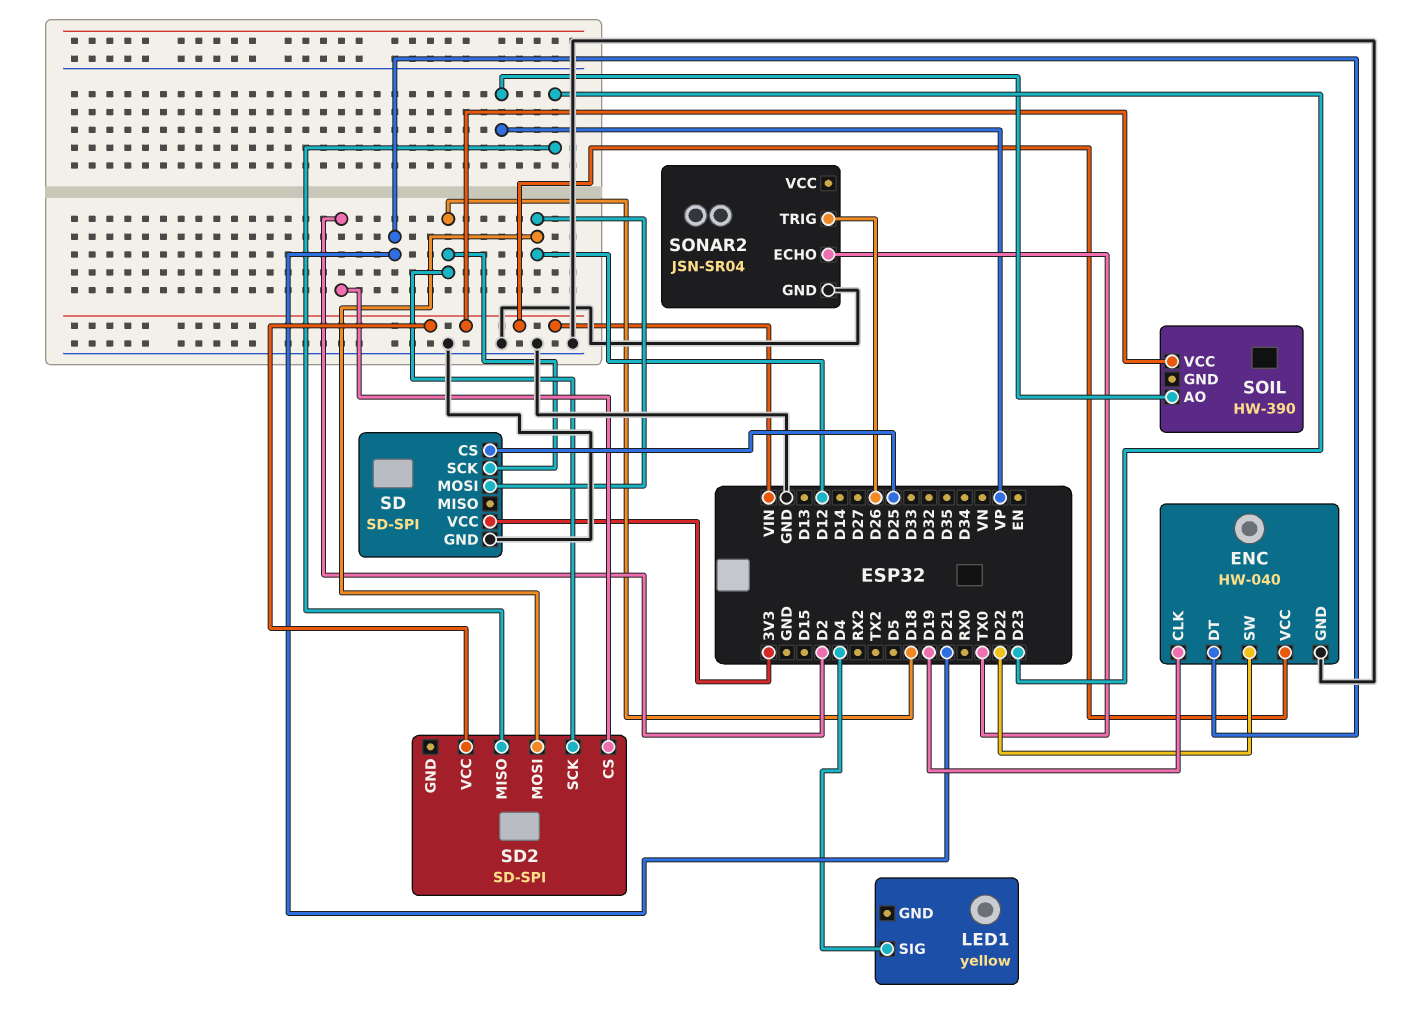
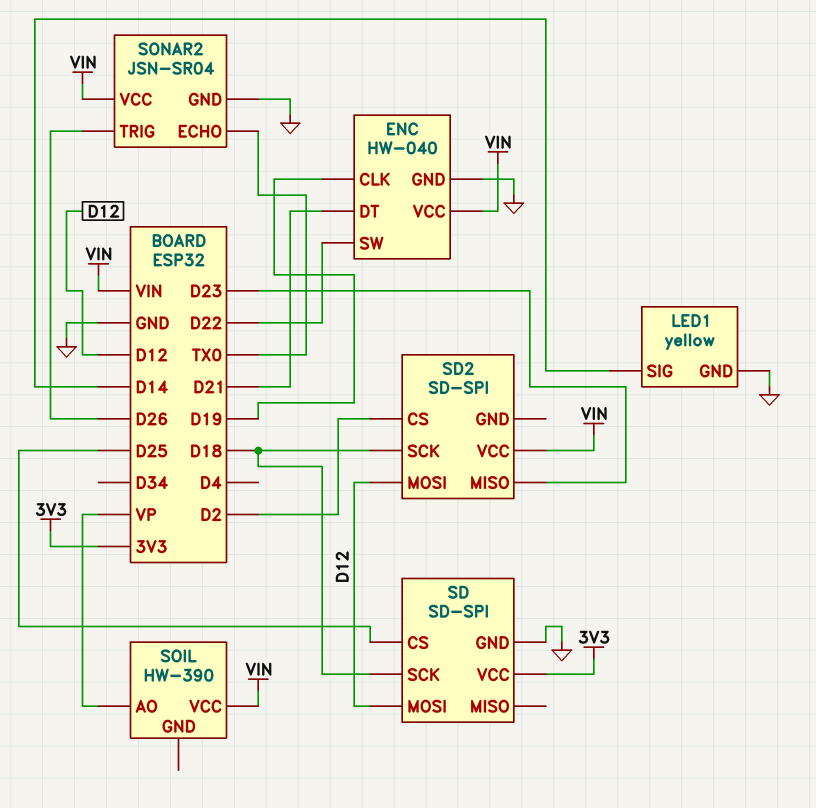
LED1 pin GND: none -> GND
LED1 pin SIG: D4 -> D14
SONAR2 pin VCC: none -> VIN

